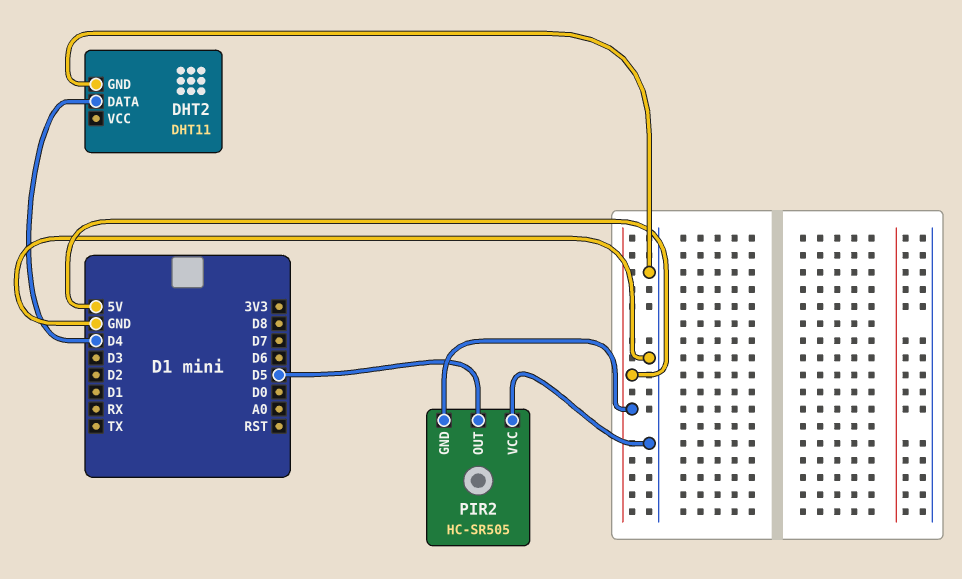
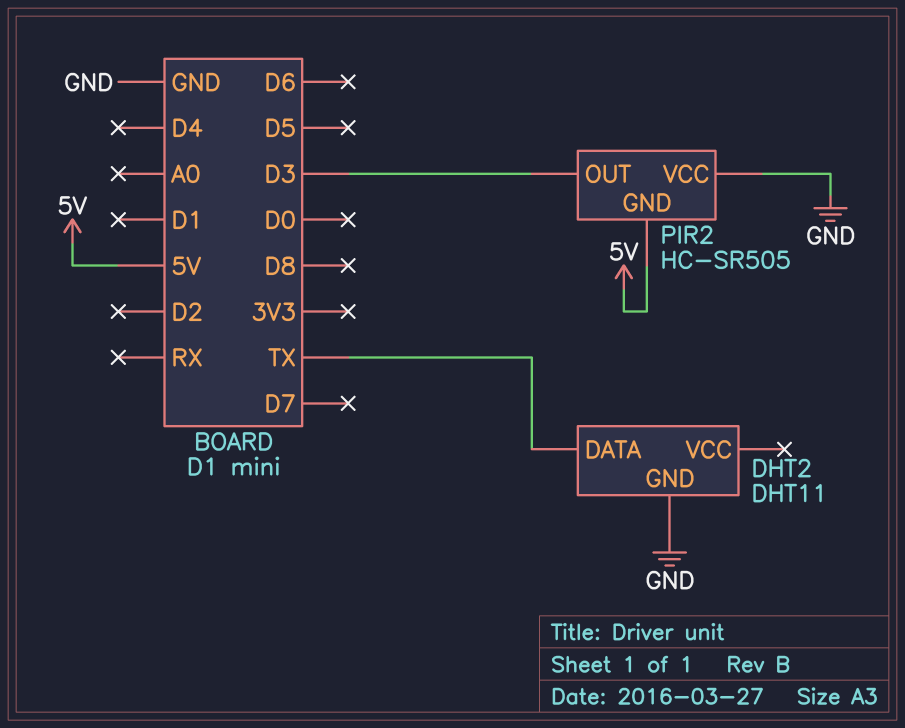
DHT2 pin DATA: D4 -> TX
PIR2 pin OUT: D5 -> D3

